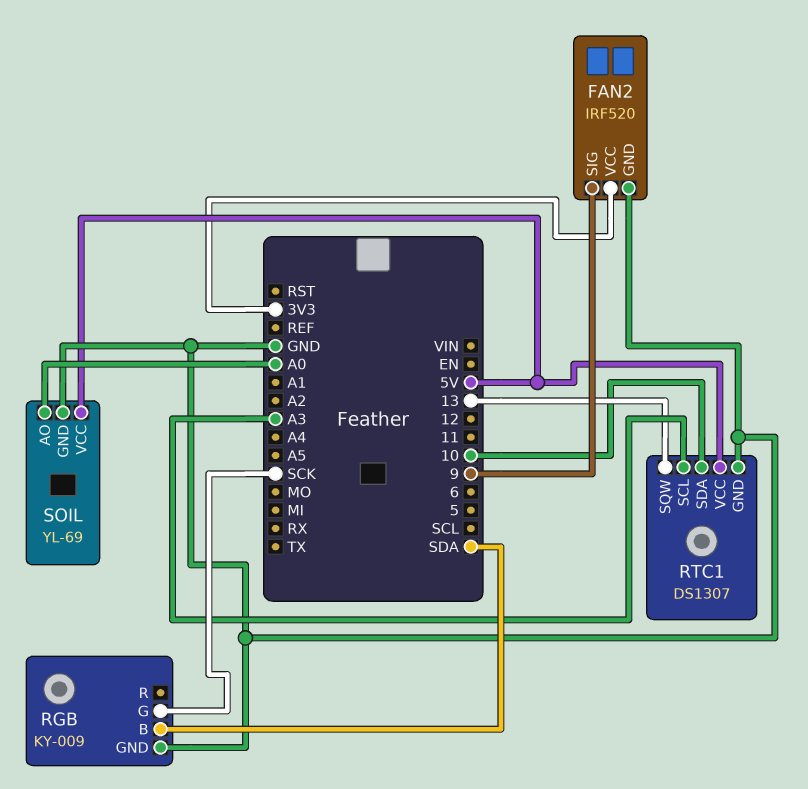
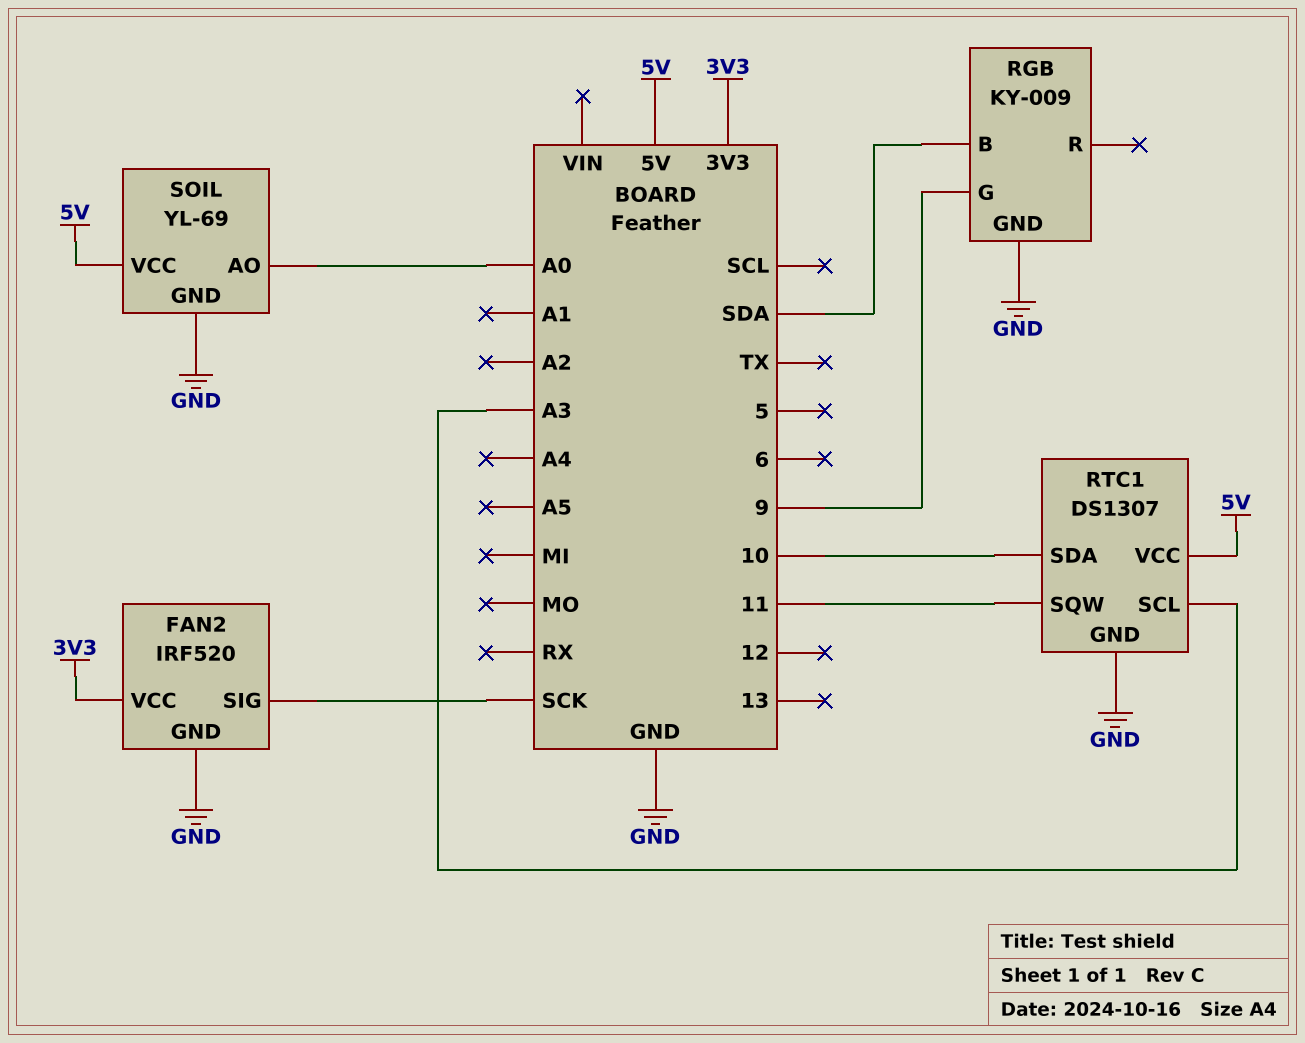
FAN2 pin SIG: 9 -> SCK
RGB pin G: SCK -> 9
RTC1 pin SQW: 13 -> 11

